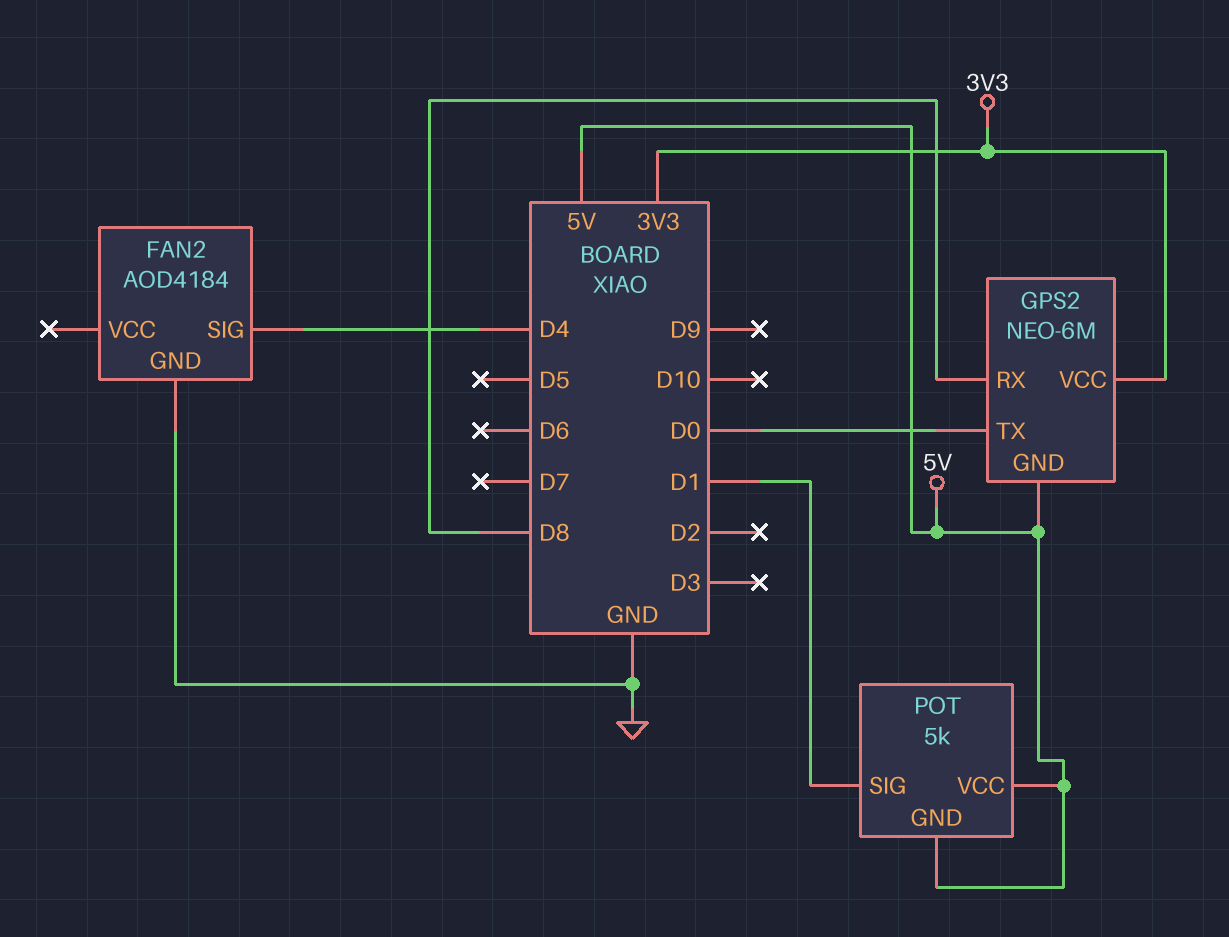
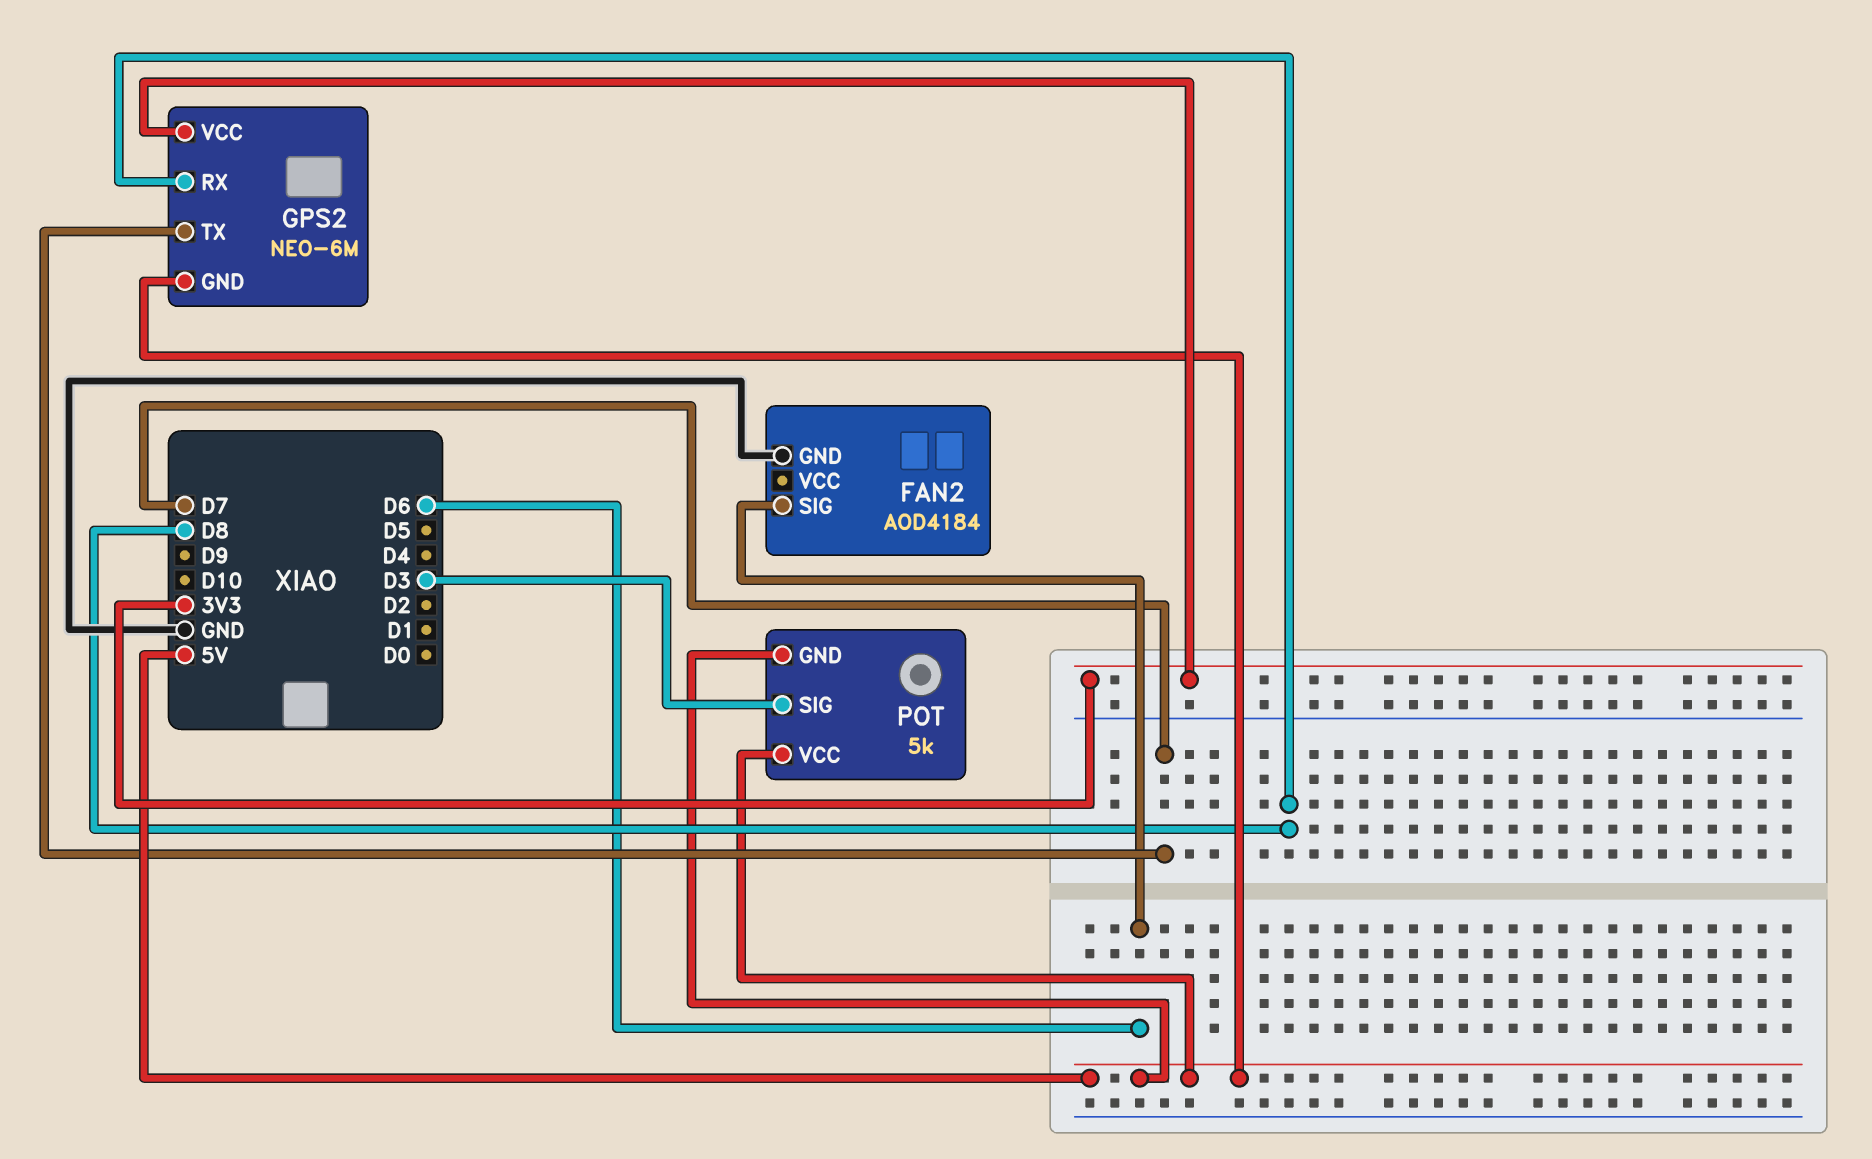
FAN2 pin SIG: D4 -> D6
GPS2 pin TX: D0 -> D7
POT pin SIG: D1 -> D3

